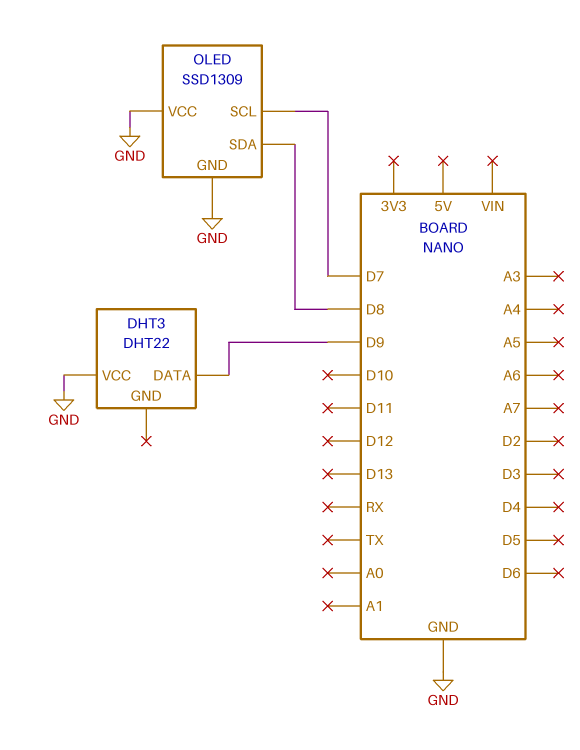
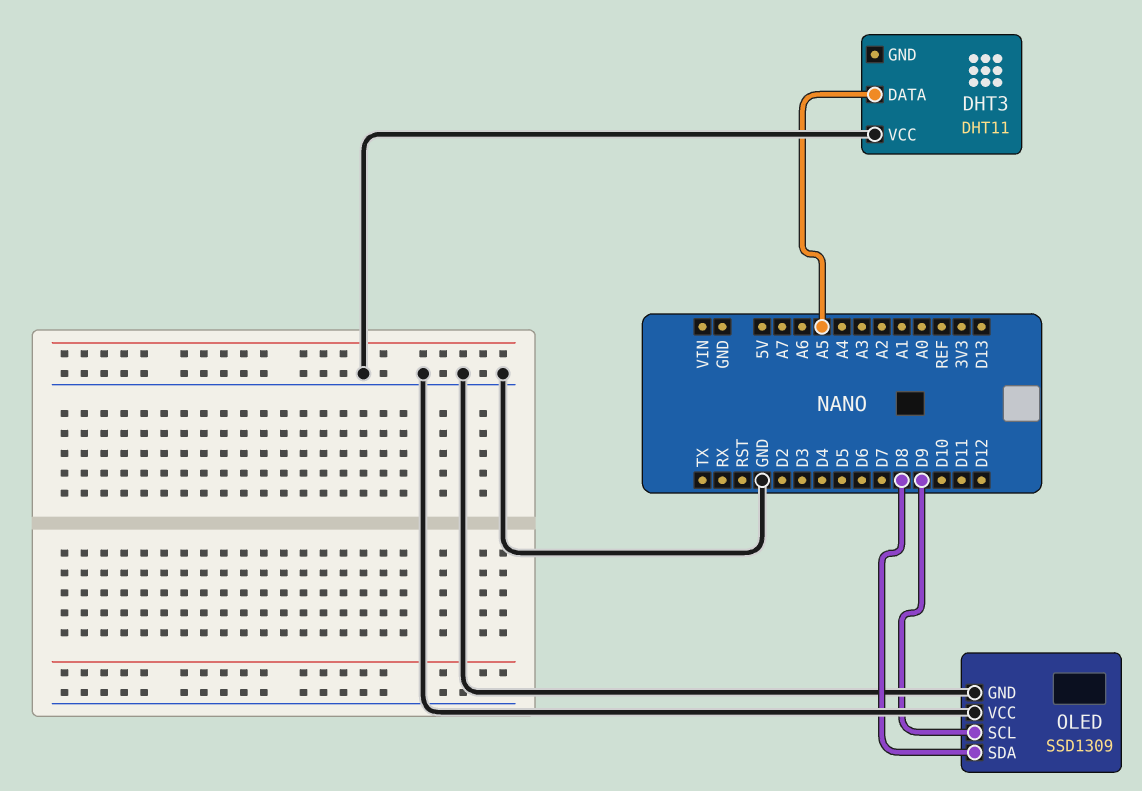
DHT3: DHT22 -> DHT11
DHT3 pin DATA: D9 -> A5
OLED pin SCL: D7 -> D9

